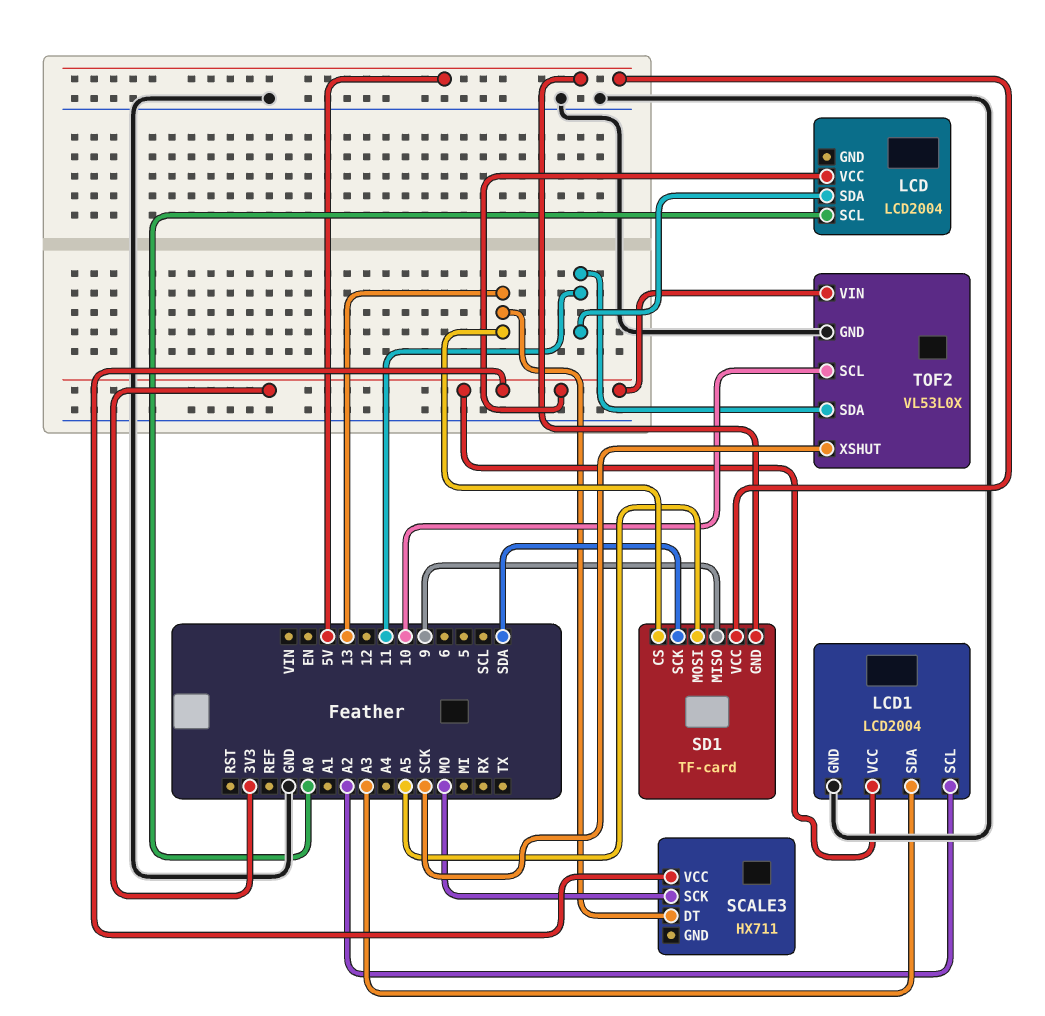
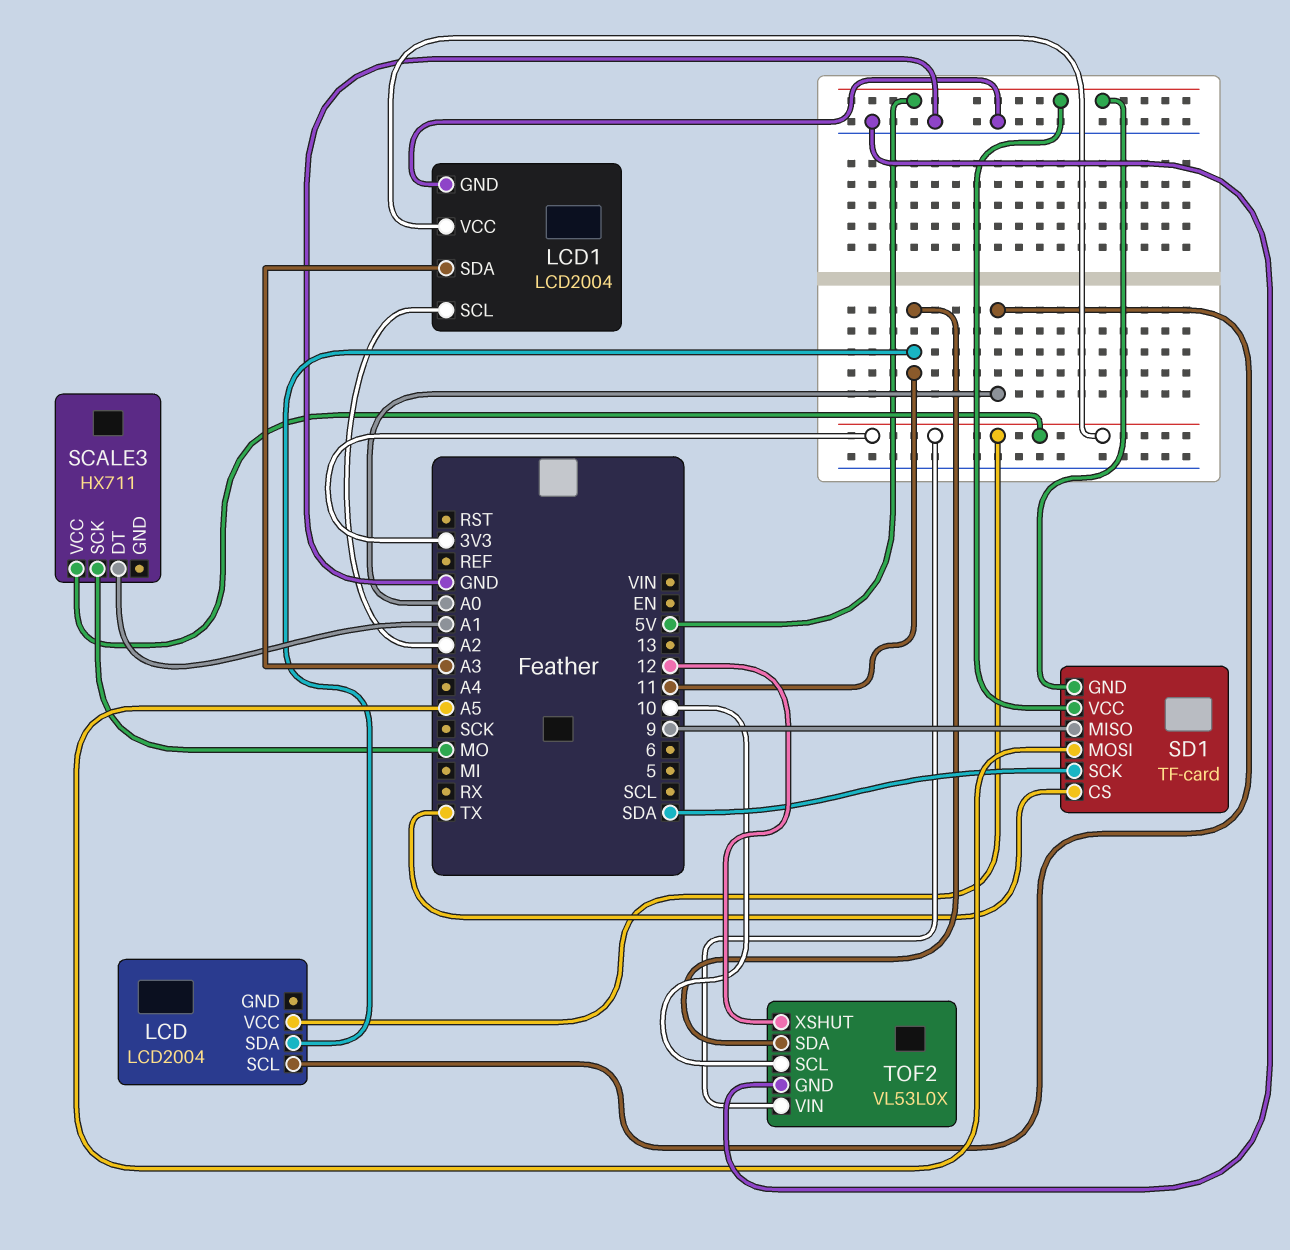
SCALE3 pin DT: 13 -> A1
SD1 pin CS: 13 -> TX
TOF2 pin XSHUT: SCK -> 12

